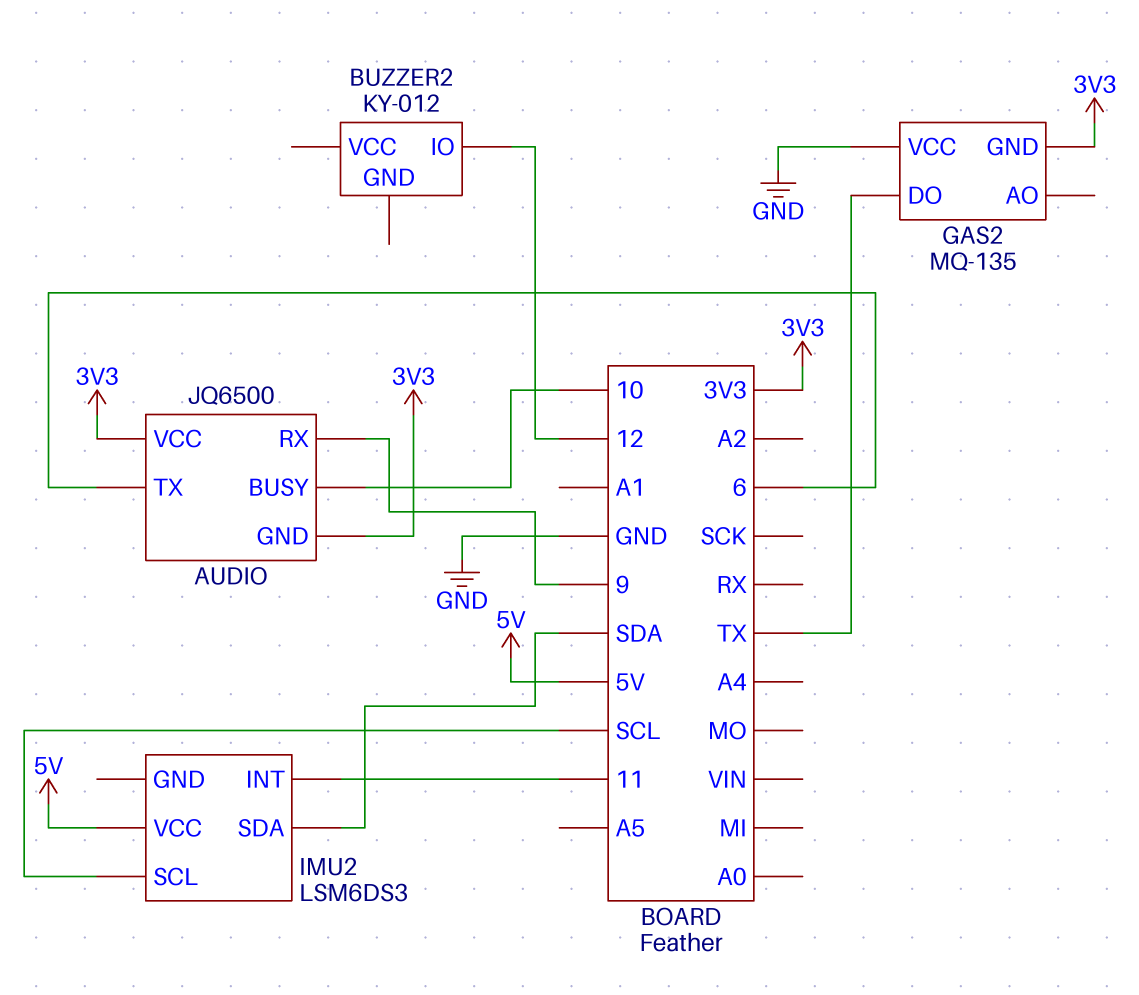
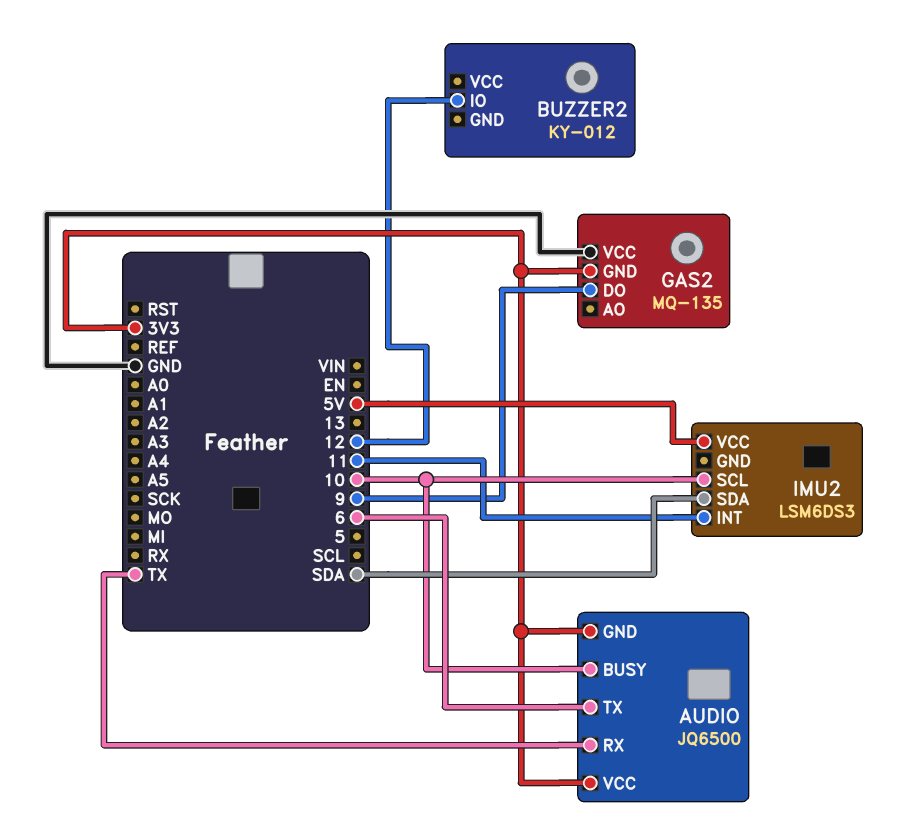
AUDIO pin RX: 9 -> TX
GAS2 pin DO: TX -> 9
IMU2 pin SCL: SCL -> 10

